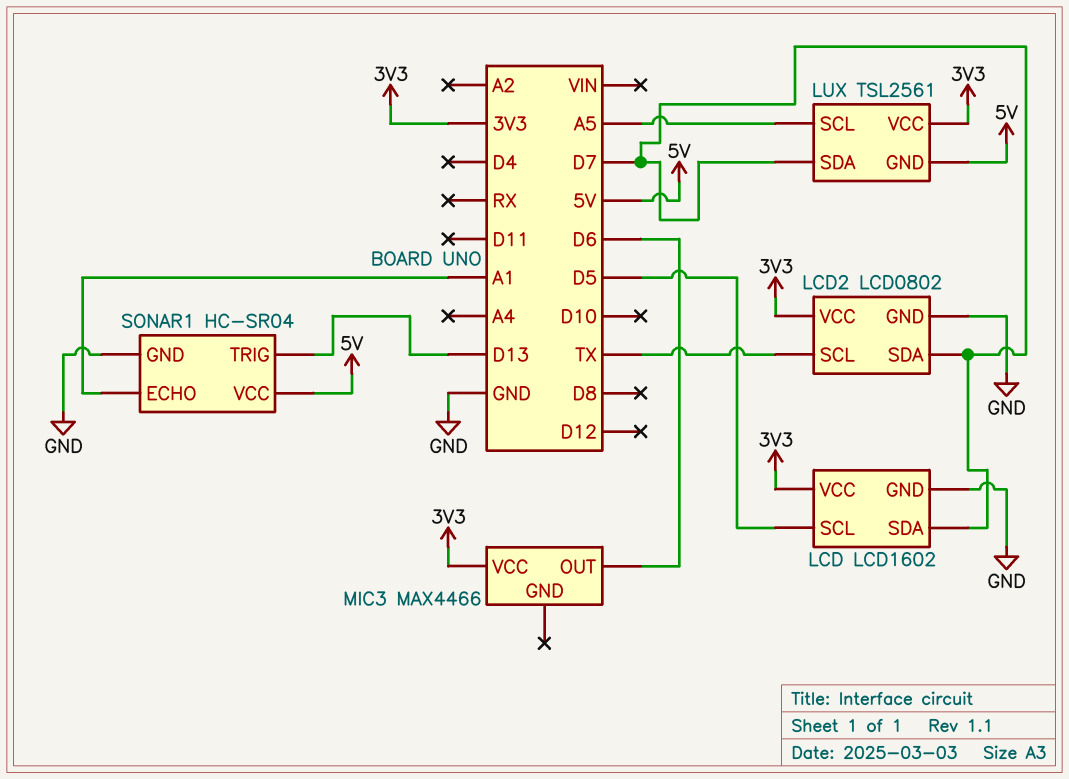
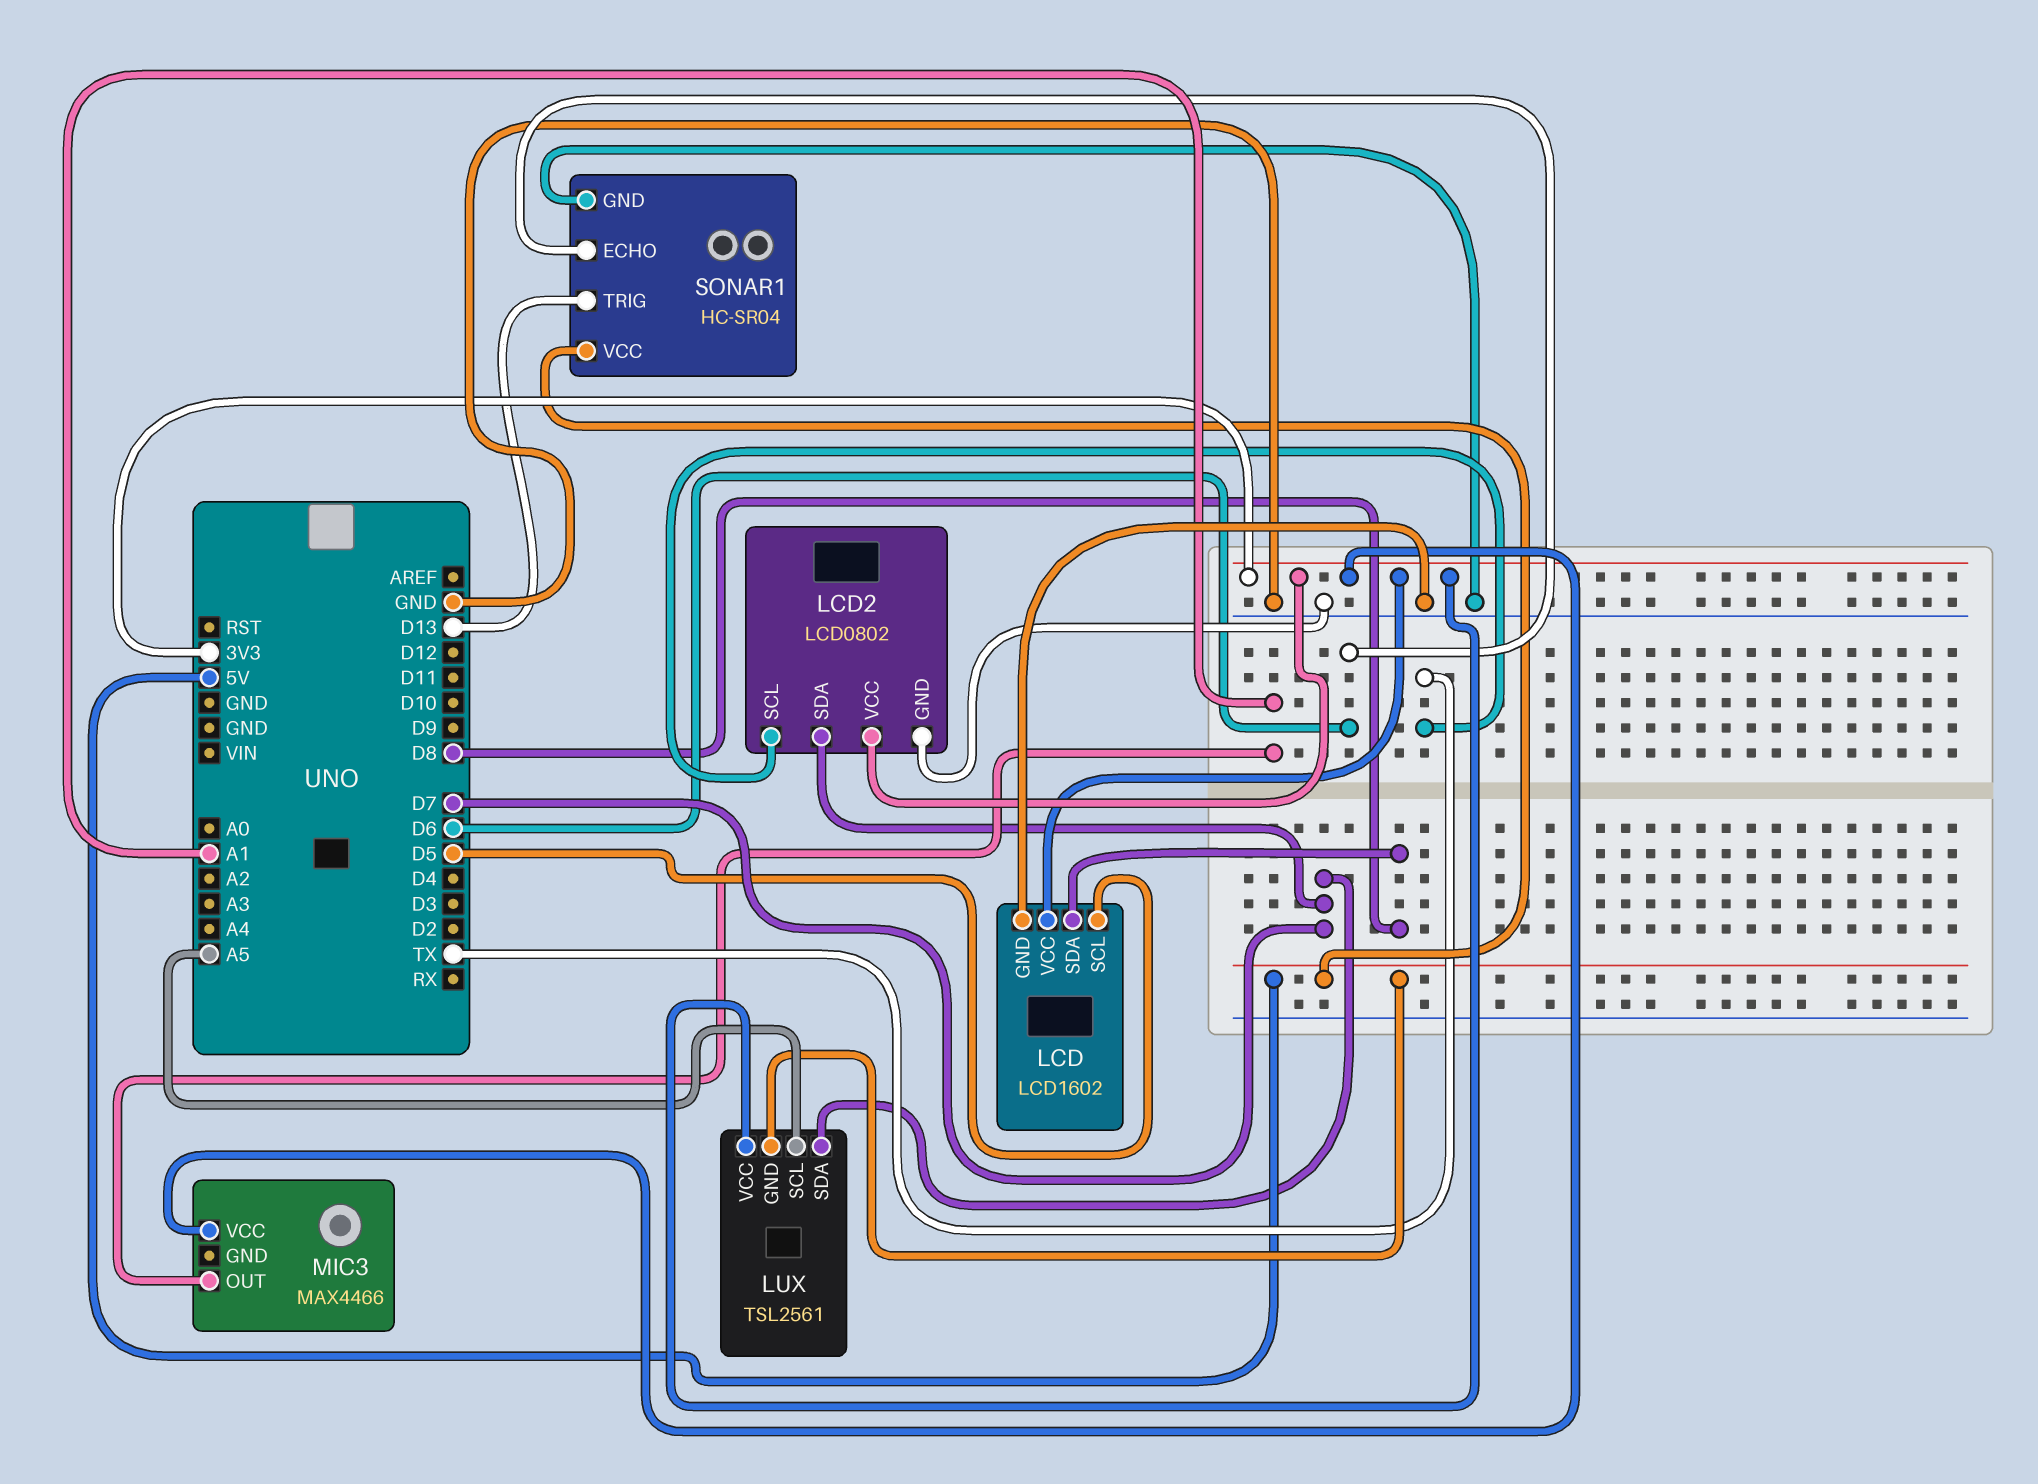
LCD pin SDA: D7 -> D8
MIC3 pin OUT: D6 -> A1
SONAR1 pin ECHO: A1 -> D6

